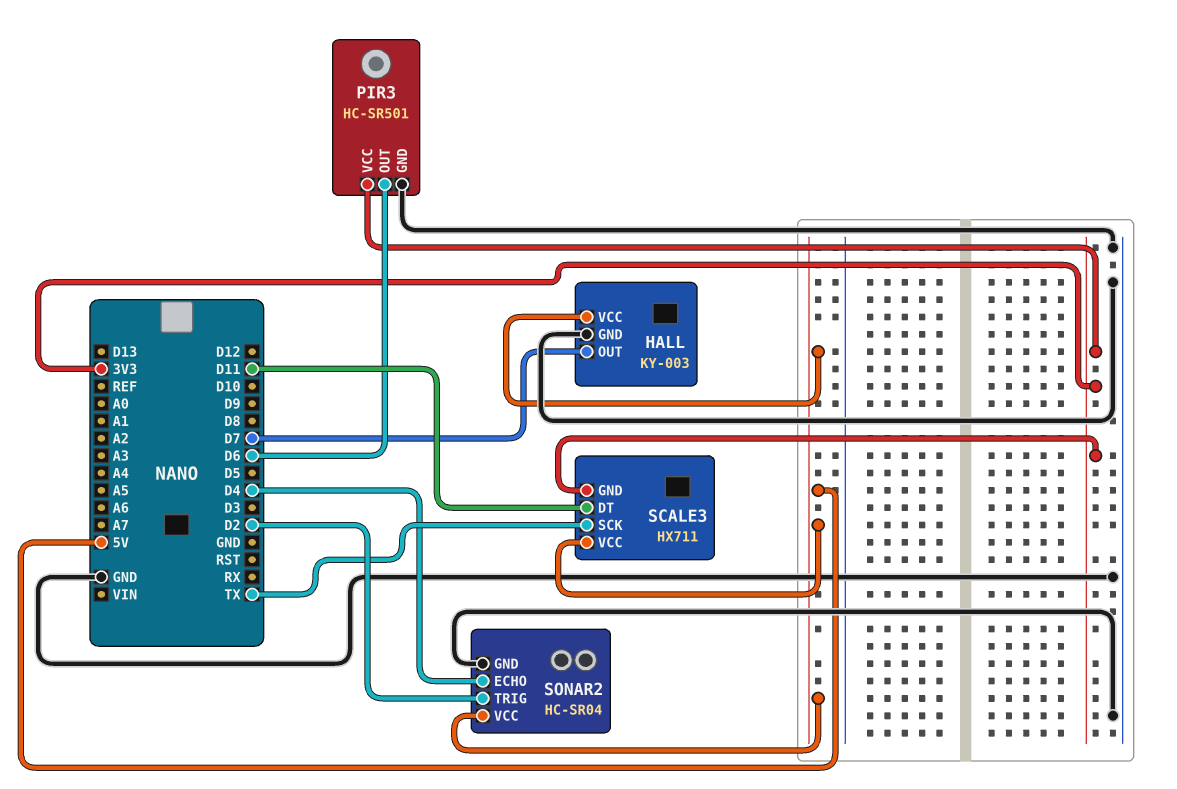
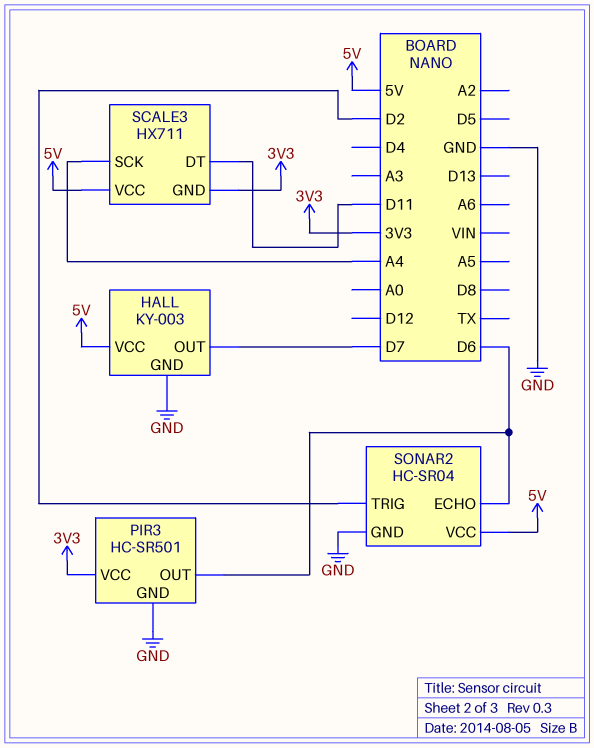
SCALE3 pin SCK: TX -> A4
SONAR2 pin ECHO: D4 -> D6

